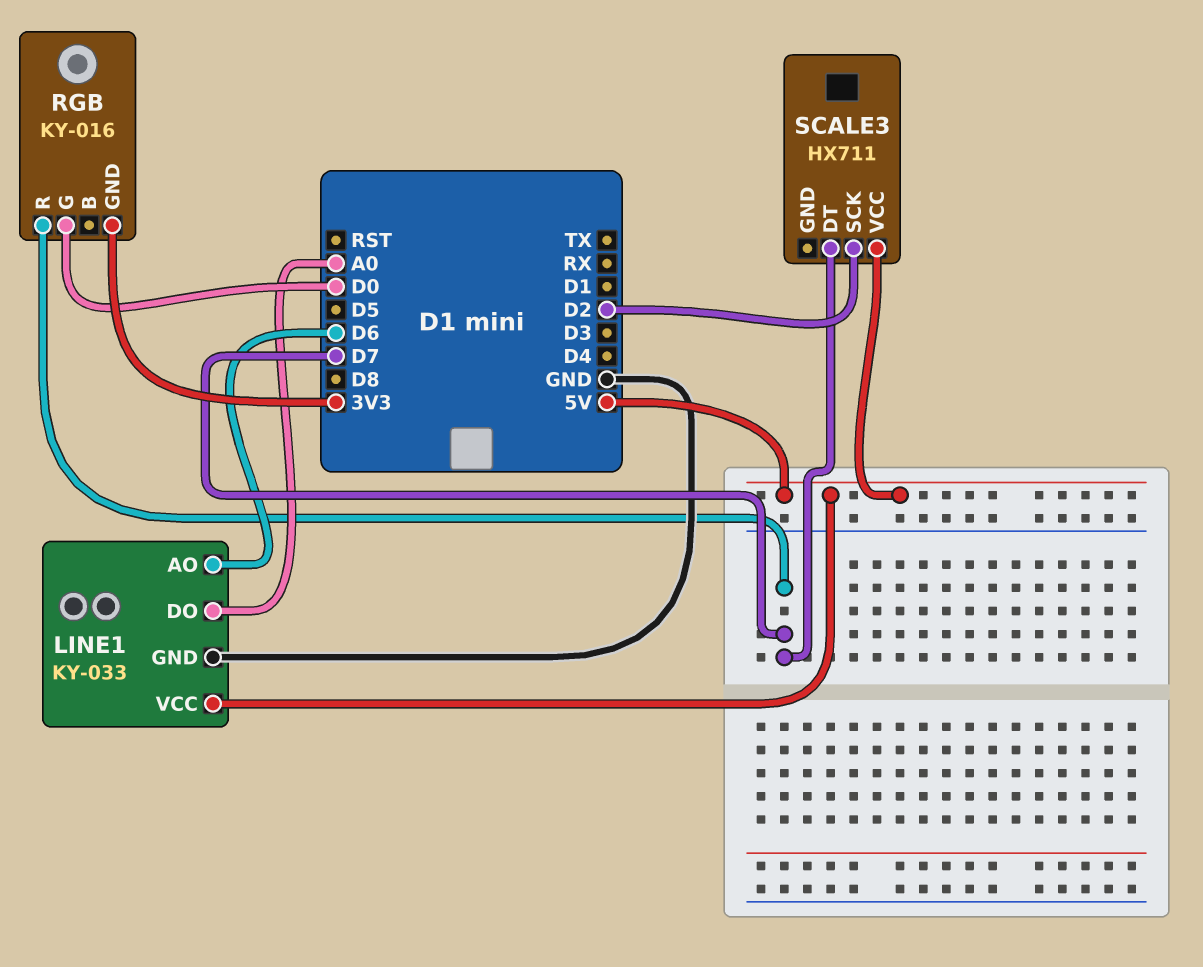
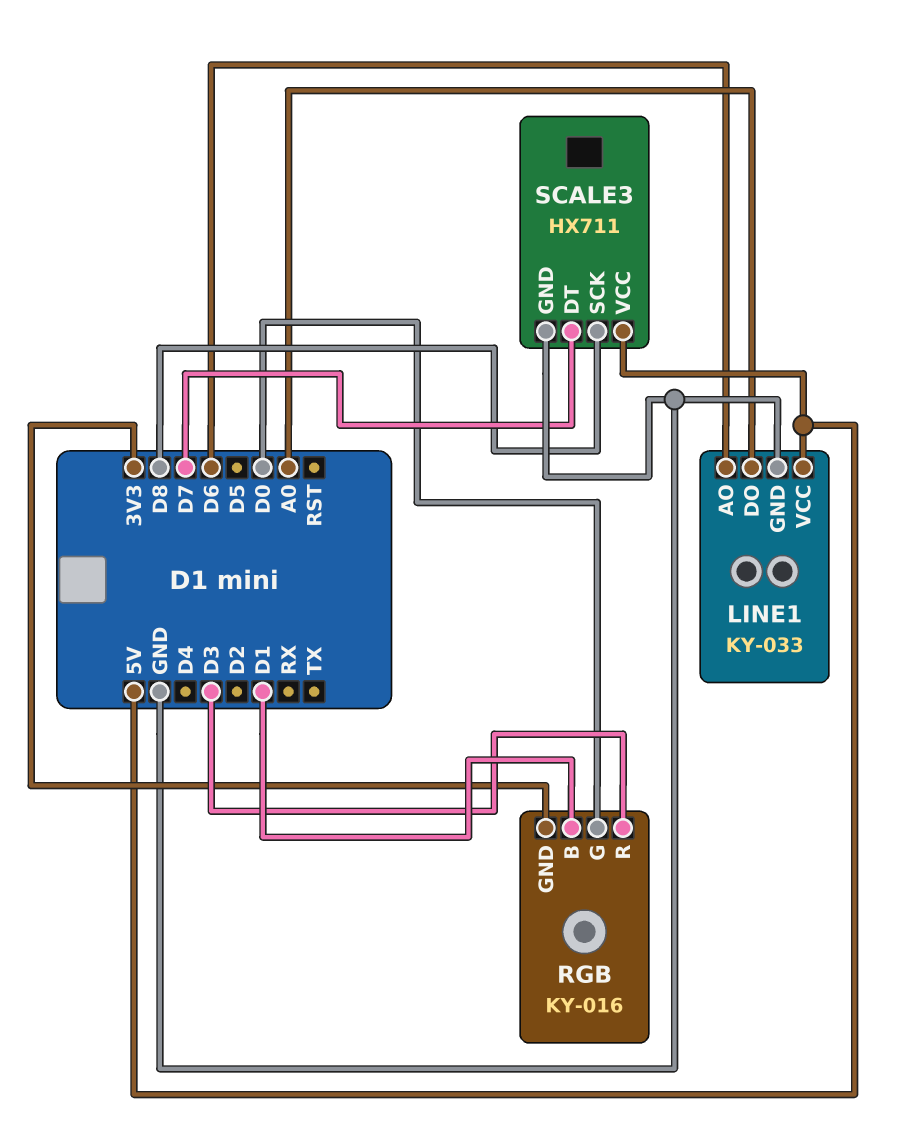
RGB pin B: none -> D1
RGB pin R: D7 -> D3
SCALE3 pin GND: none -> GND
SCALE3 pin SCK: D2 -> D8

